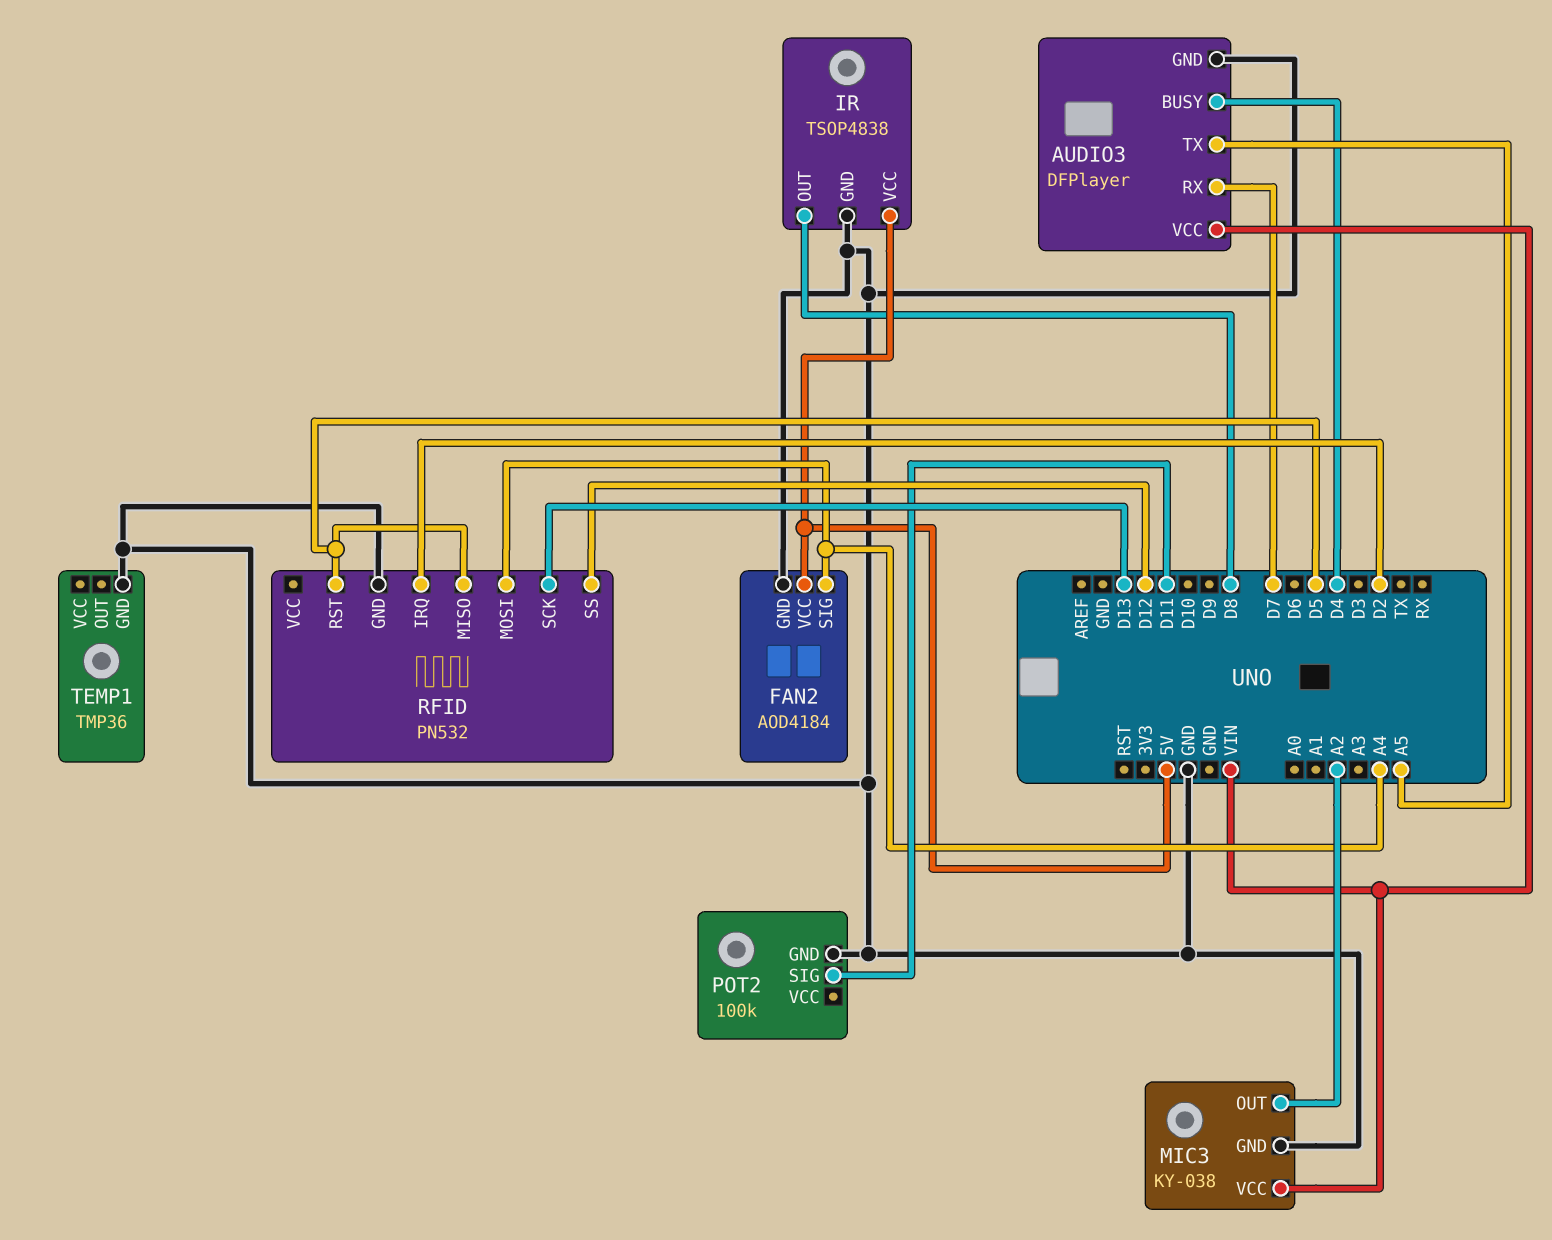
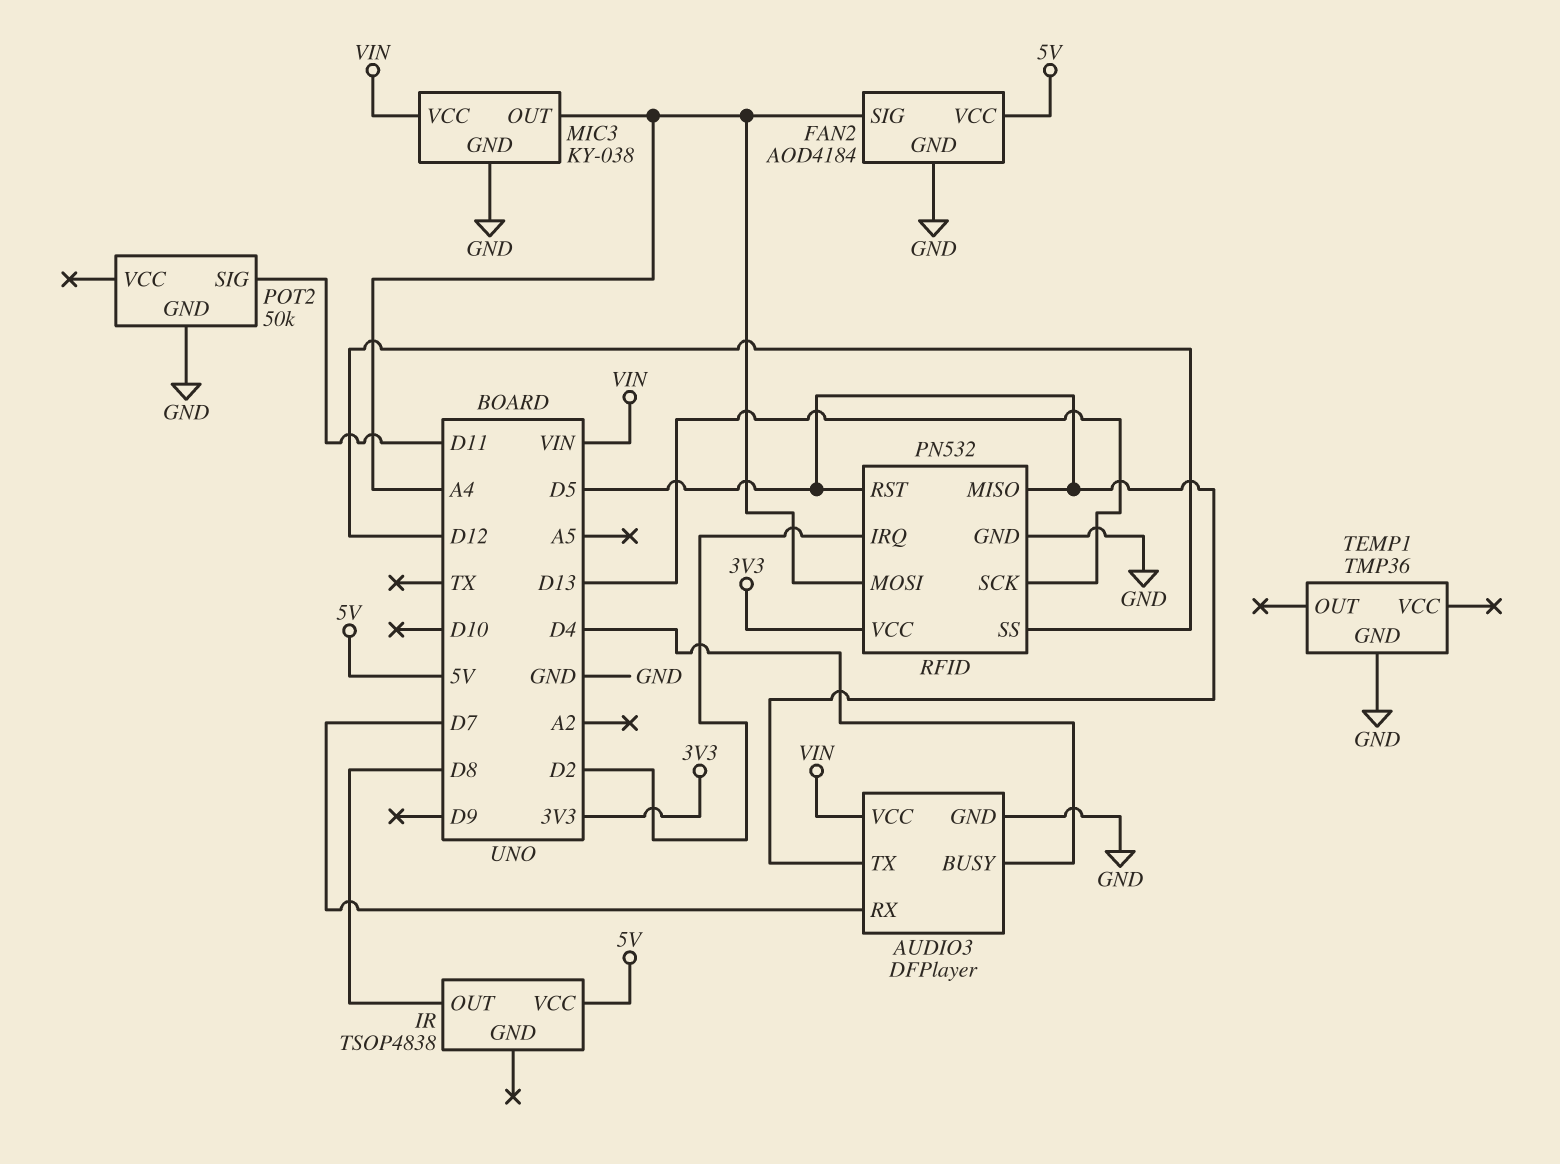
AUDIO3 pin TX: A5 -> D5
IR pin GND: GND -> none
MIC3 pin OUT: A2 -> A4
POT2: 100k -> 50k
RFID pin VCC: none -> 3V3

